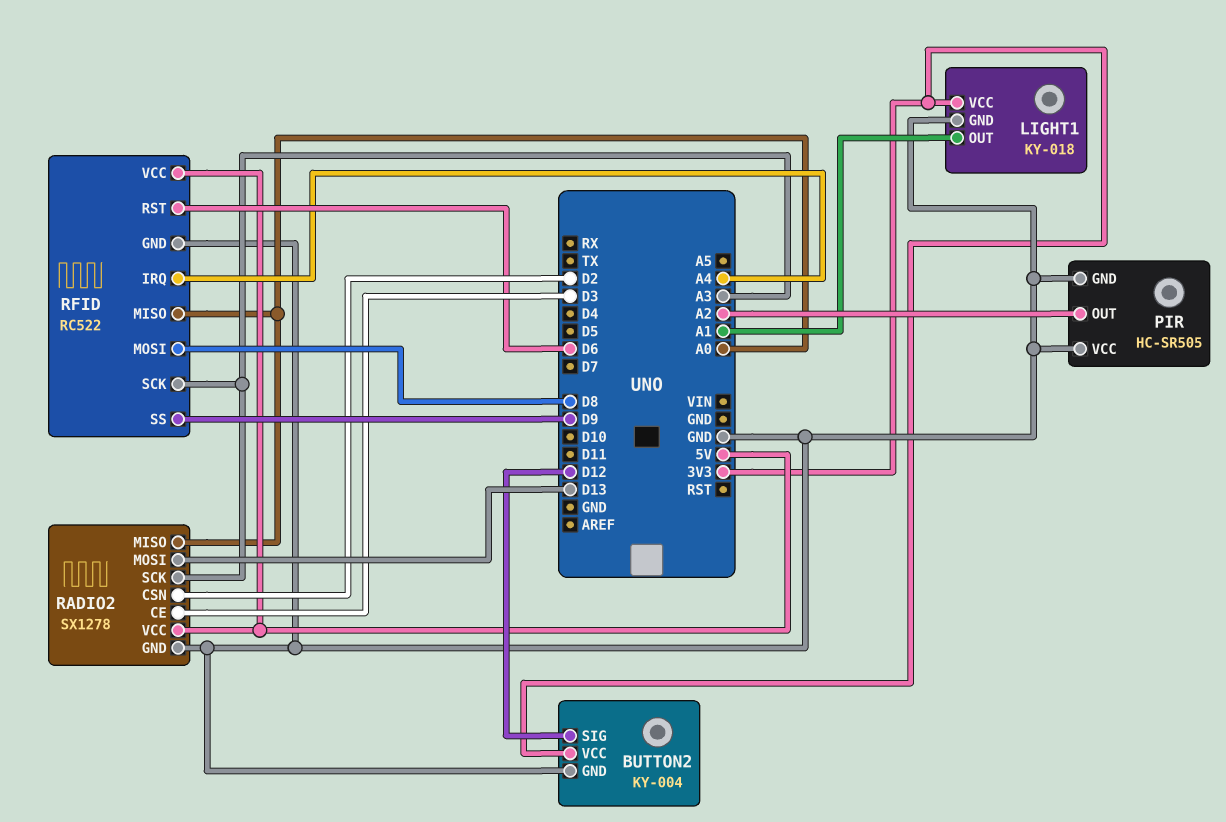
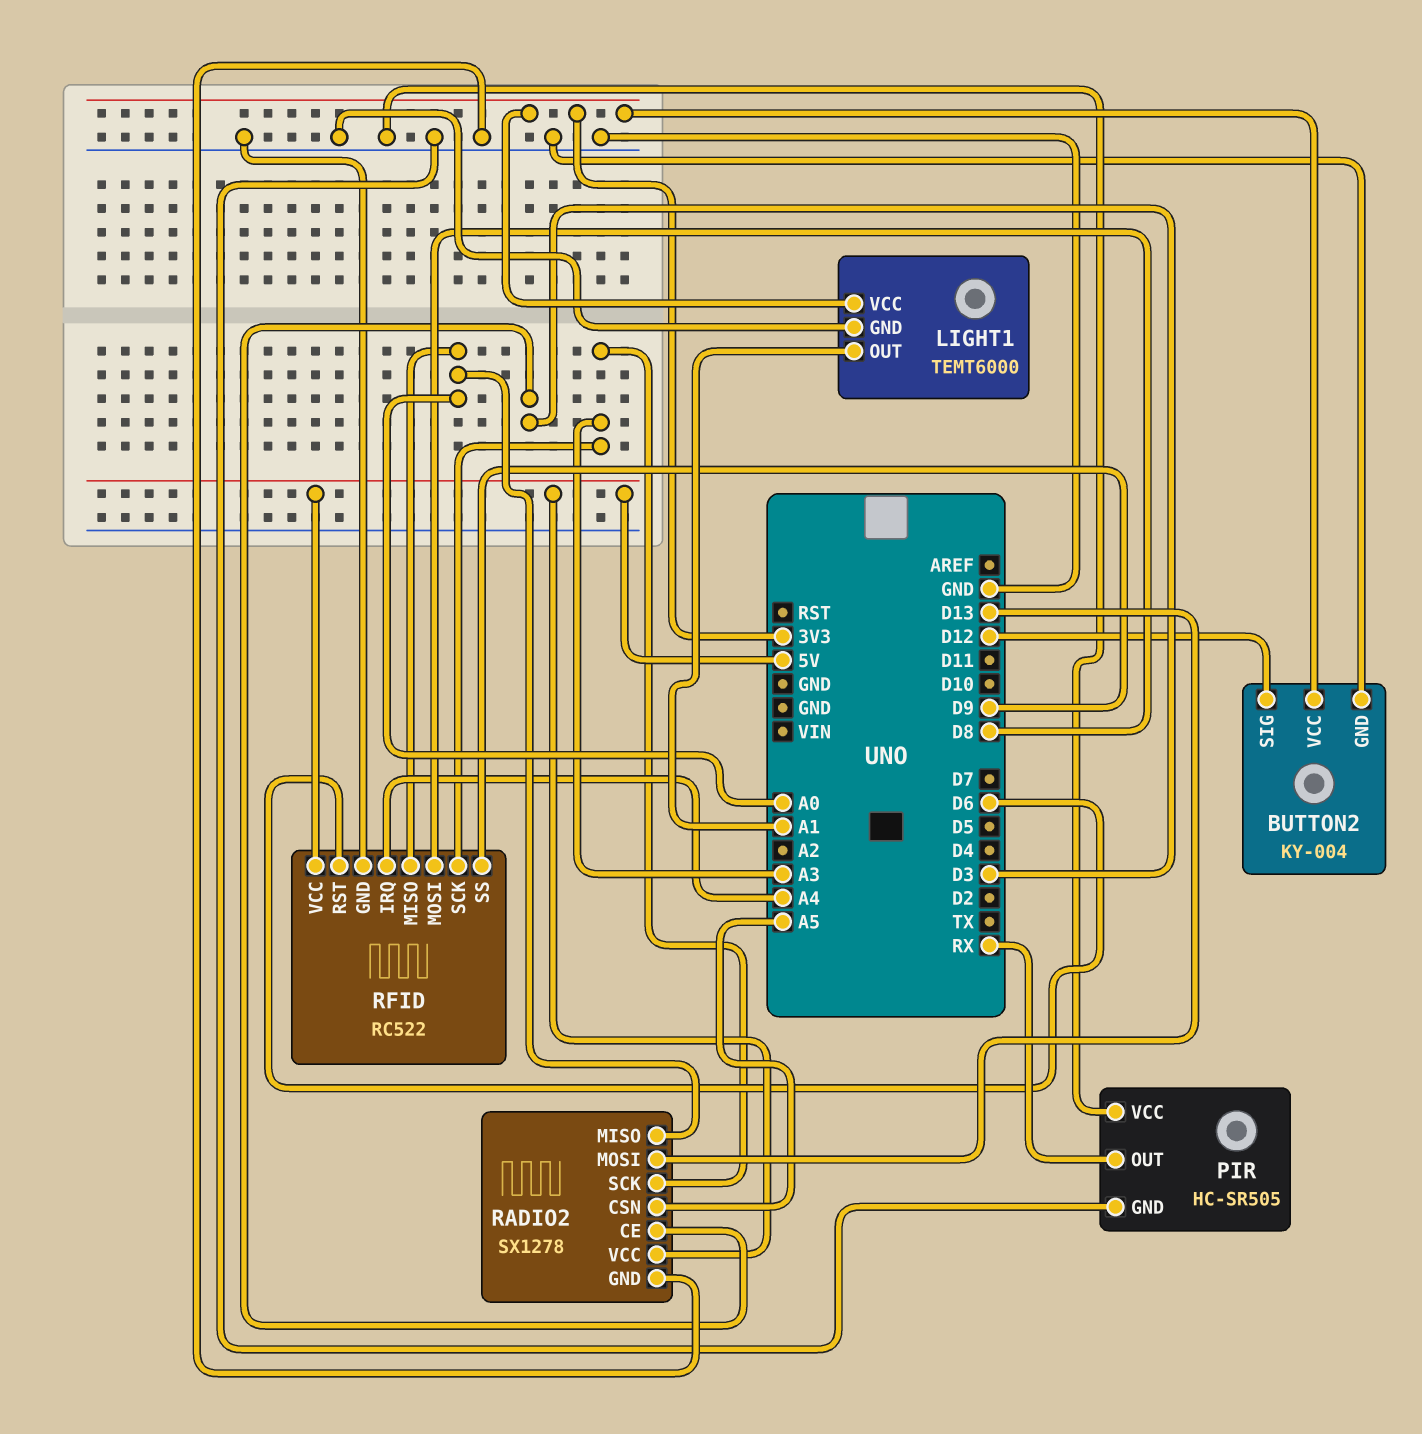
LIGHT1: KY-018 -> TEMT6000
PIR pin OUT: A2 -> RX
RADIO2 pin CSN: D2 -> A5

